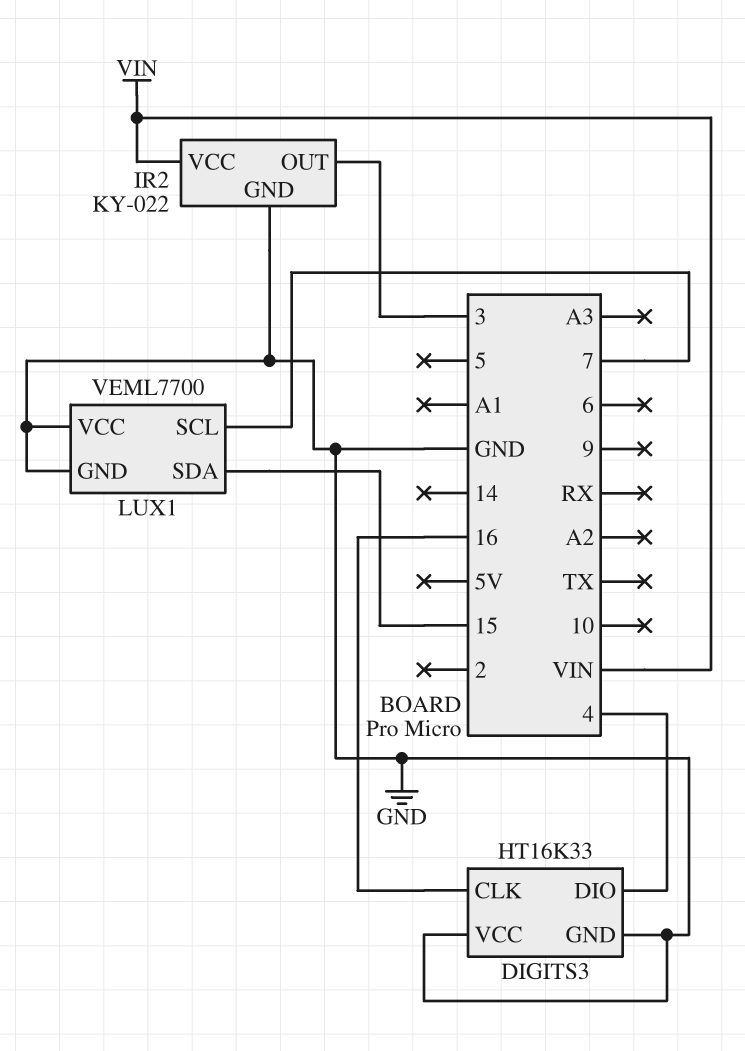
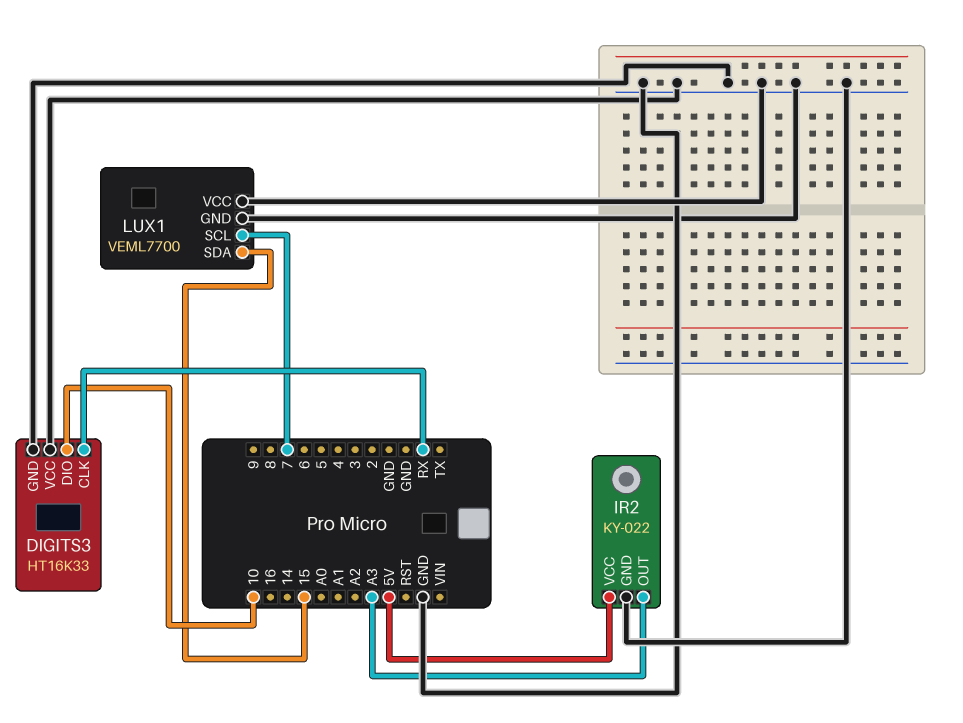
DIGITS3 pin CLK: 16 -> RX
DIGITS3 pin DIO: 4 -> 10
IR2 pin OUT: 3 -> A3
IR2 pin VCC: VIN -> 5V

